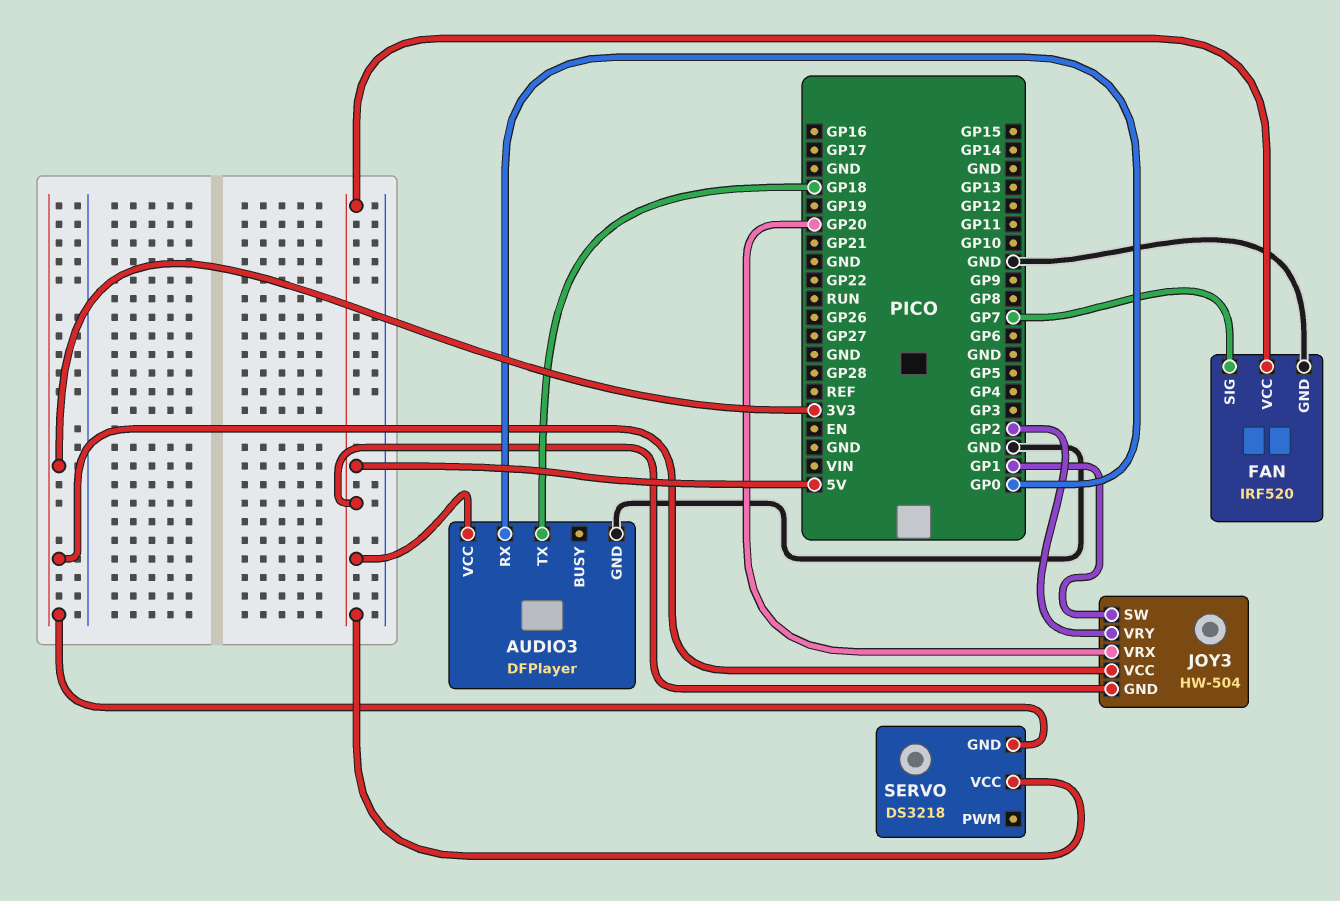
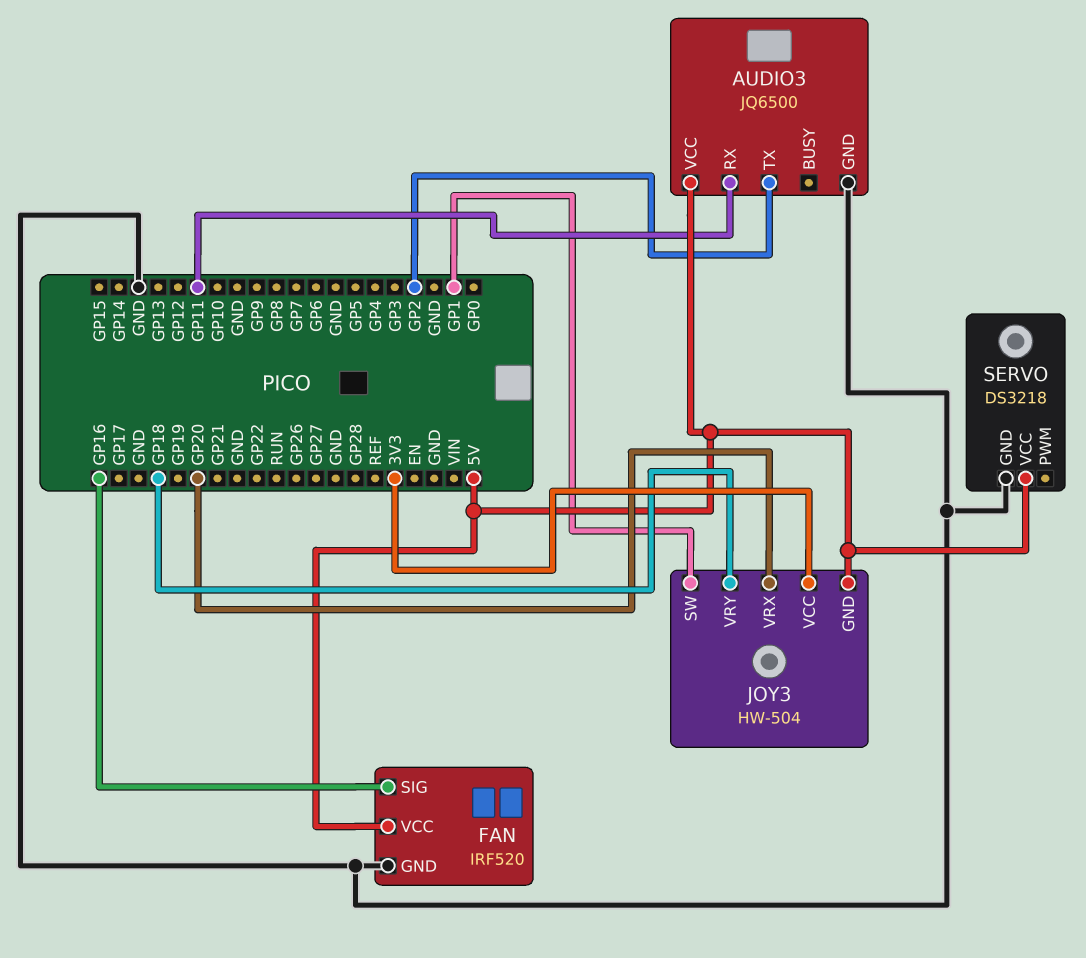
AUDIO3: DFPlayer -> JQ6500
AUDIO3 pin RX: GP0 -> GP11
AUDIO3 pin TX: GP18 -> GP2
FAN pin SIG: GP7 -> GP16
JOY3 pin VRY: GP2 -> GP18
SERVO pin GND: 3V3 -> GND

